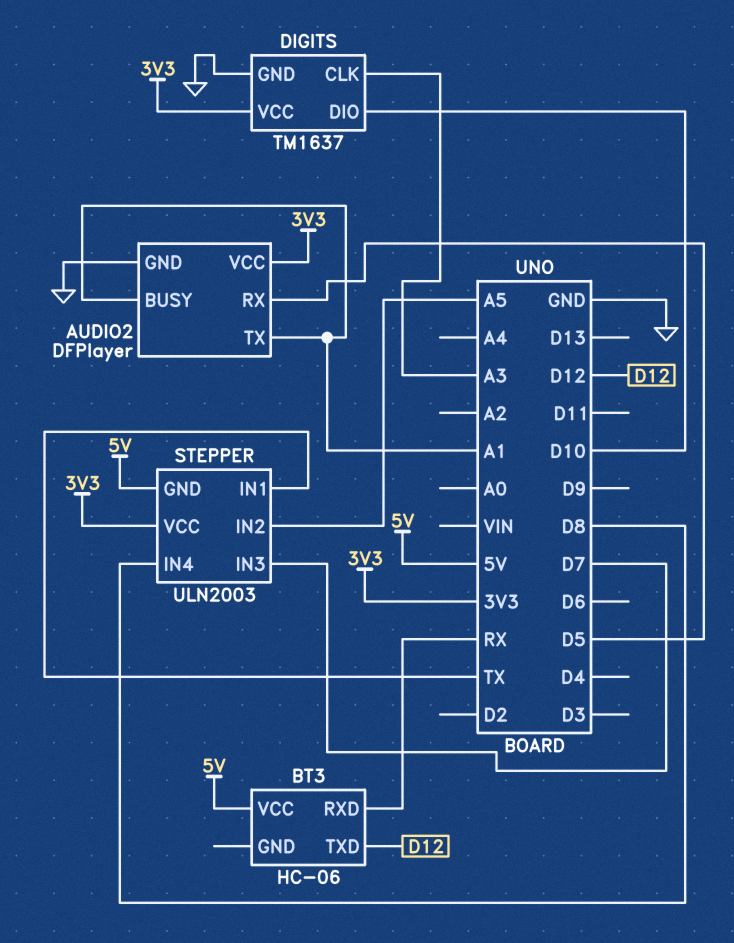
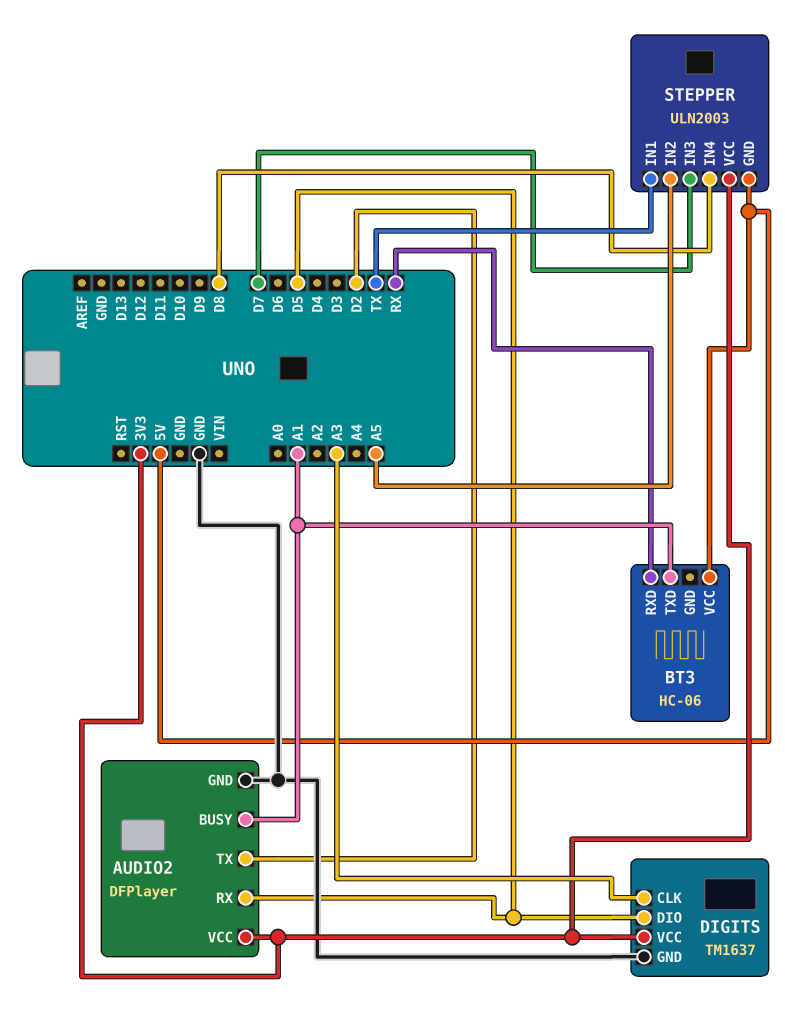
AUDIO2 pin TX: A1 -> D2
BT3 pin TXD: D12 -> A1
DIGITS pin DIO: D10 -> D5

